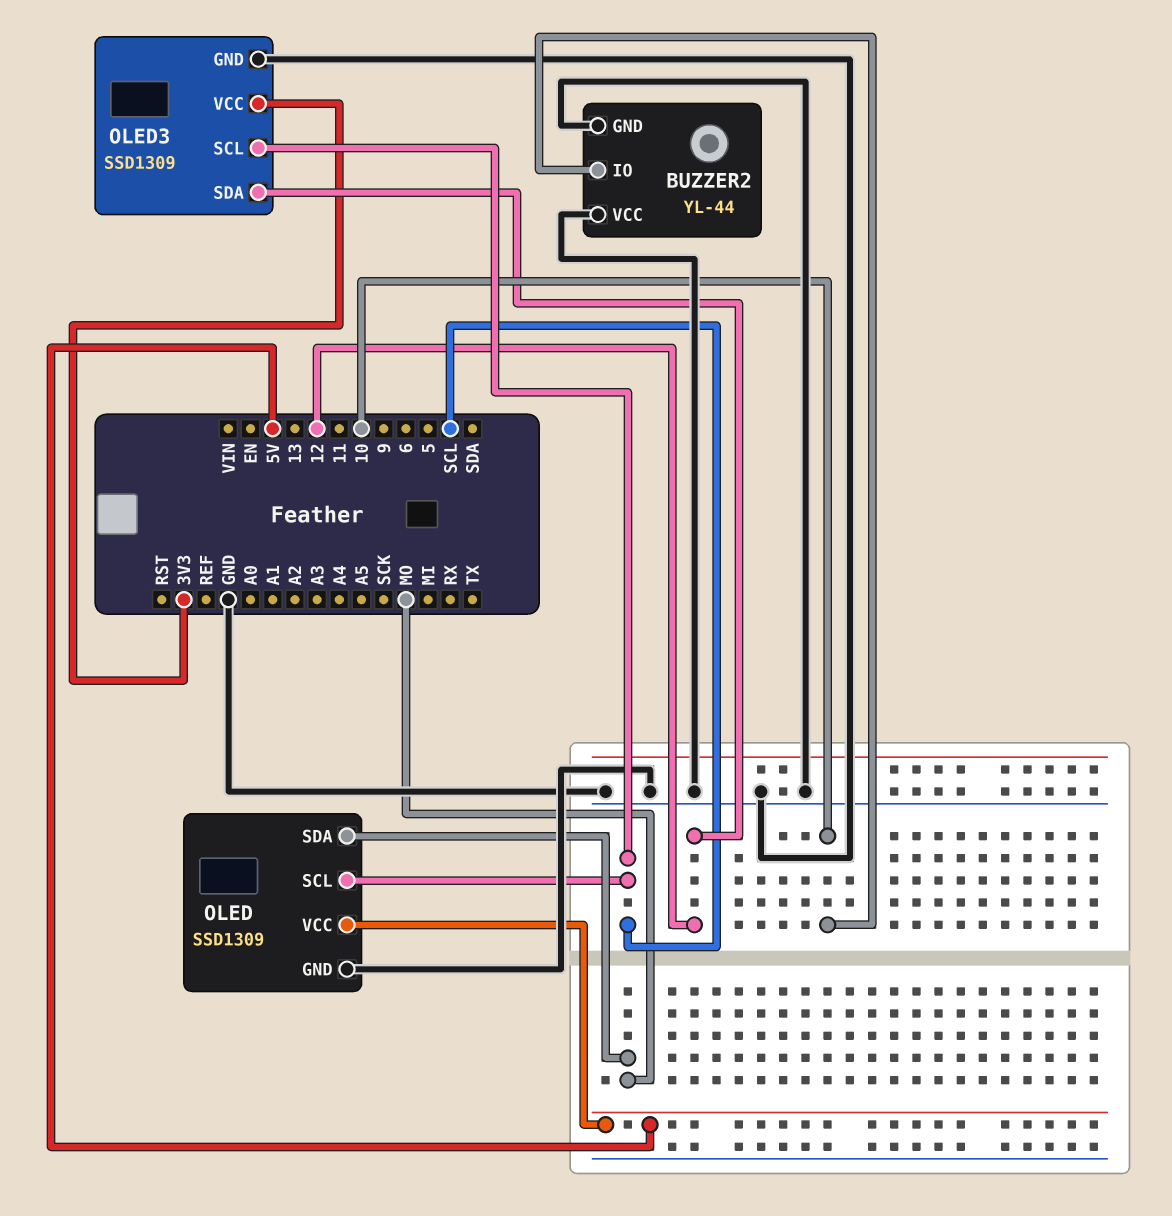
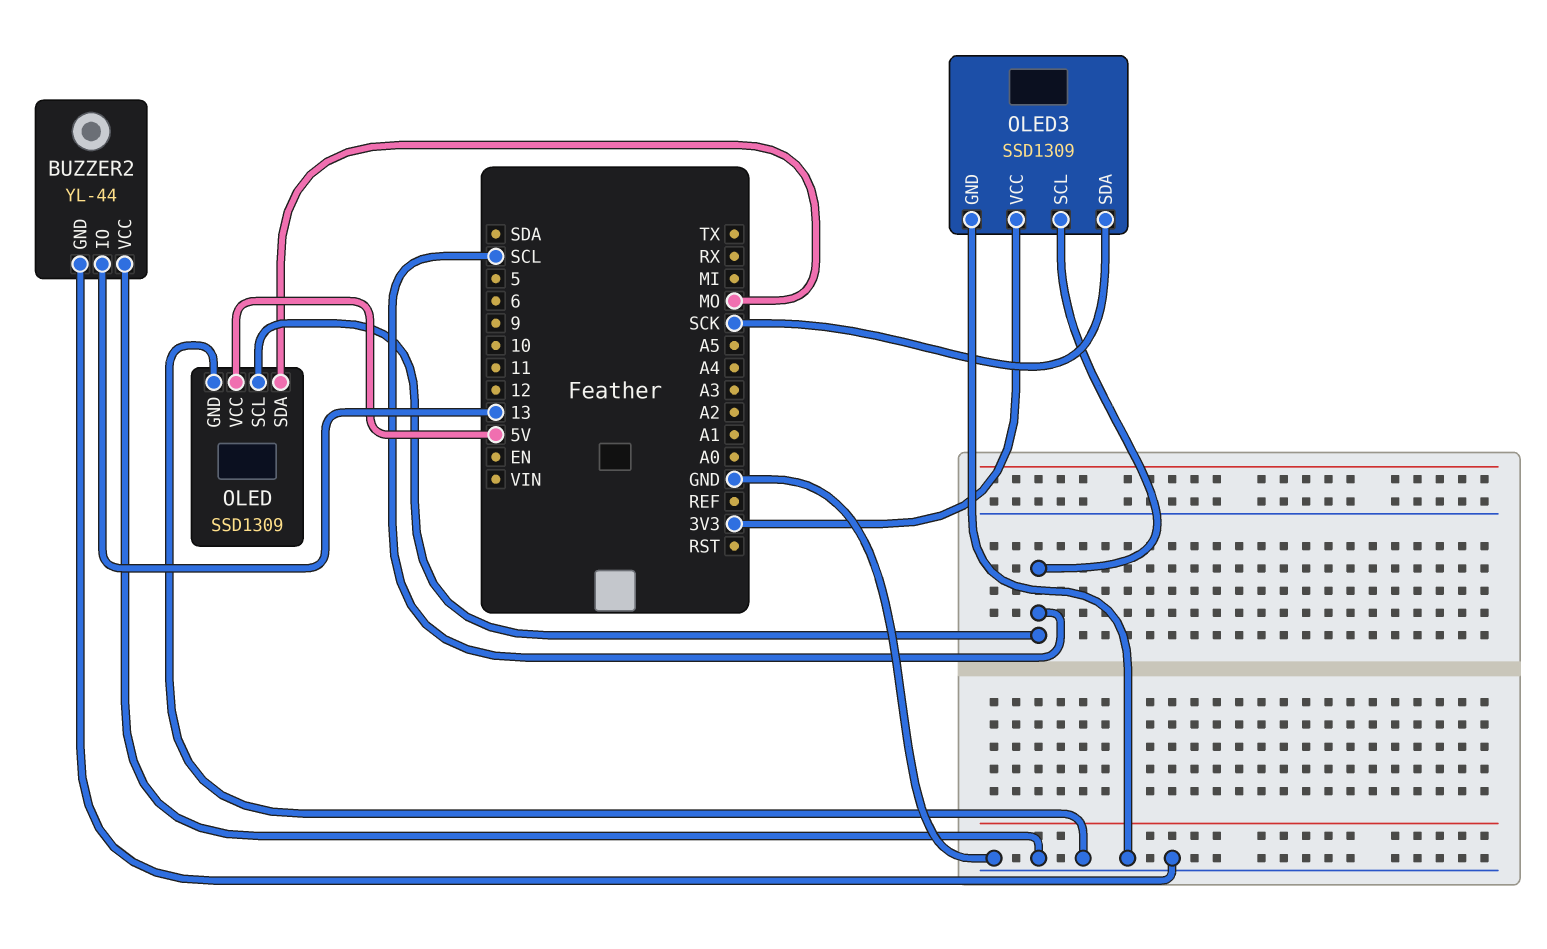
BUZZER2 pin IO: 10 -> 13
OLED3 pin SDA: 12 -> SCK

